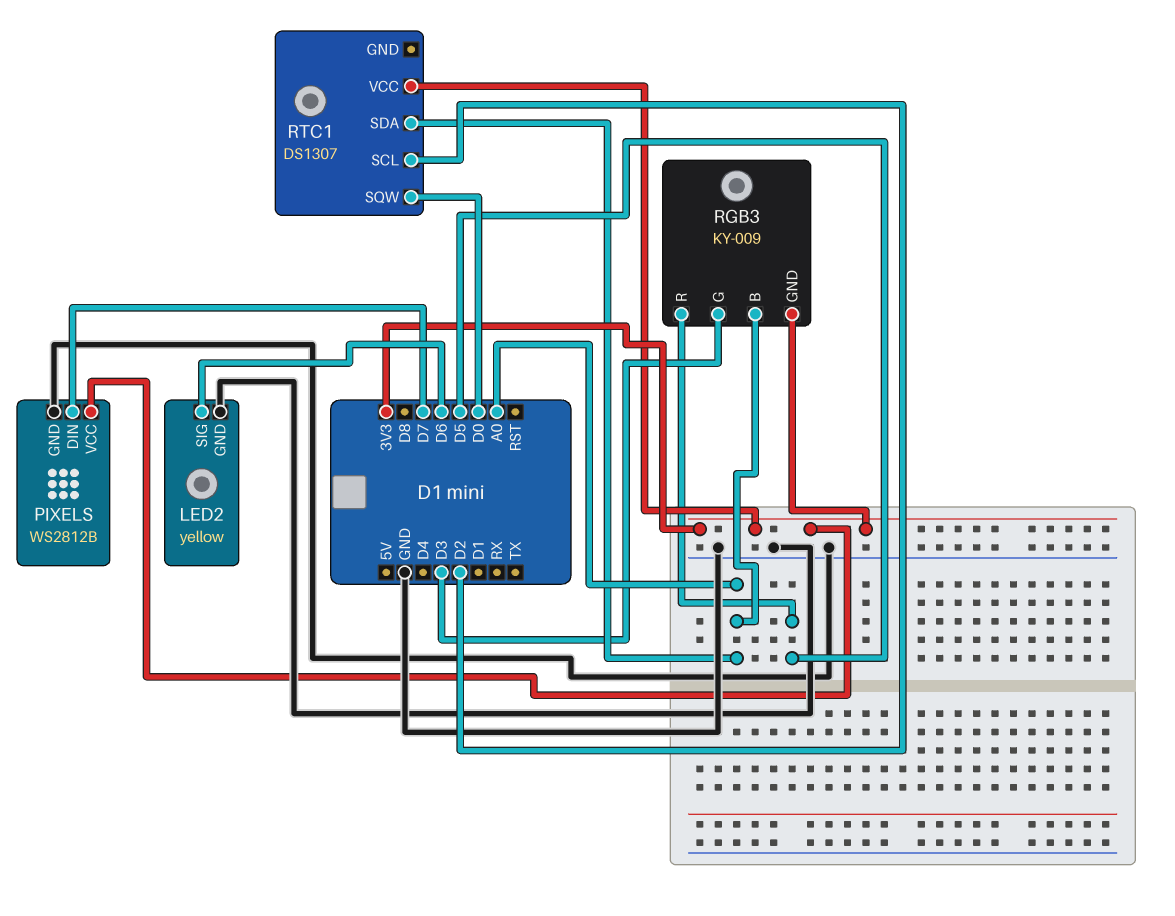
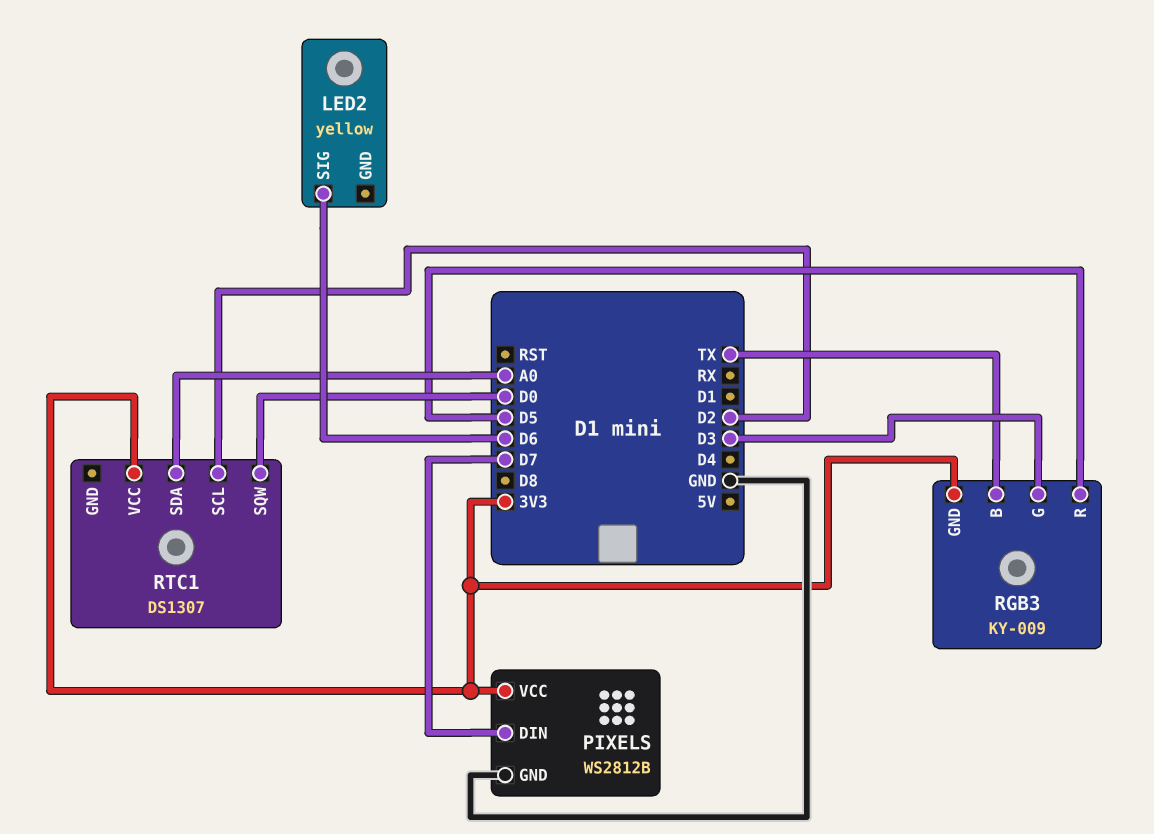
LED2 pin GND: GND -> none
RGB3 pin B: A0 -> TX

